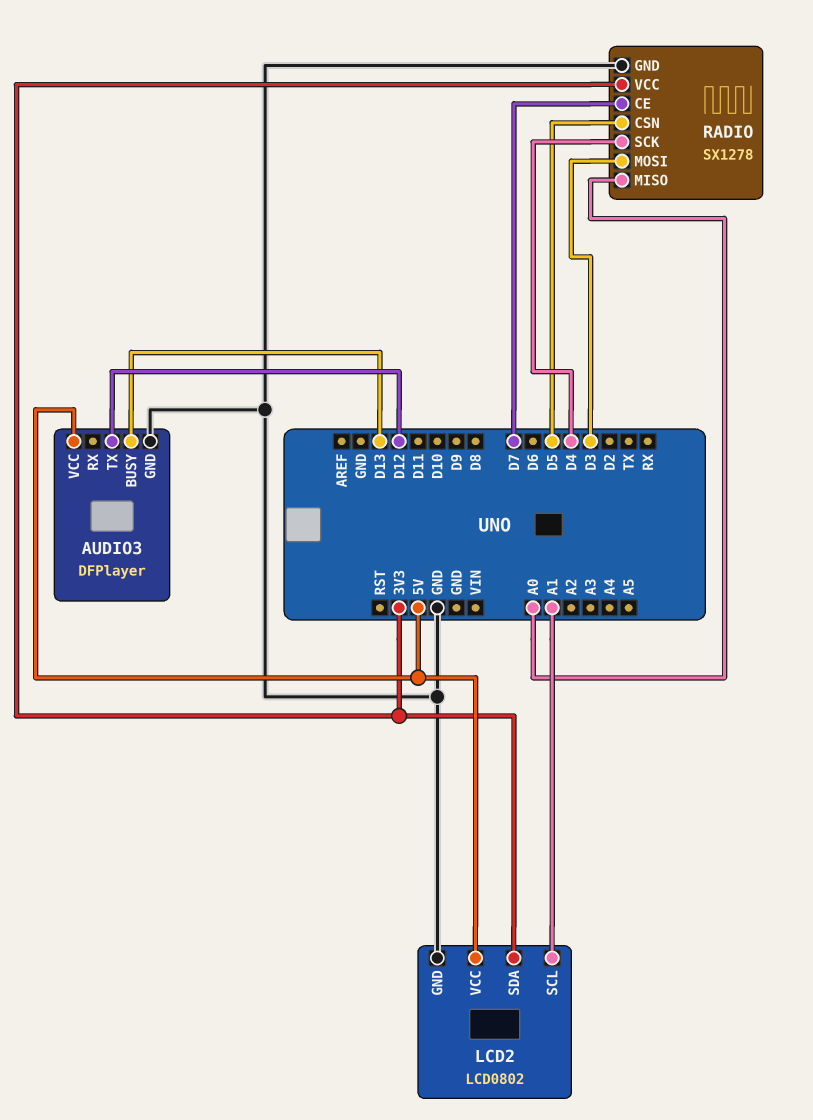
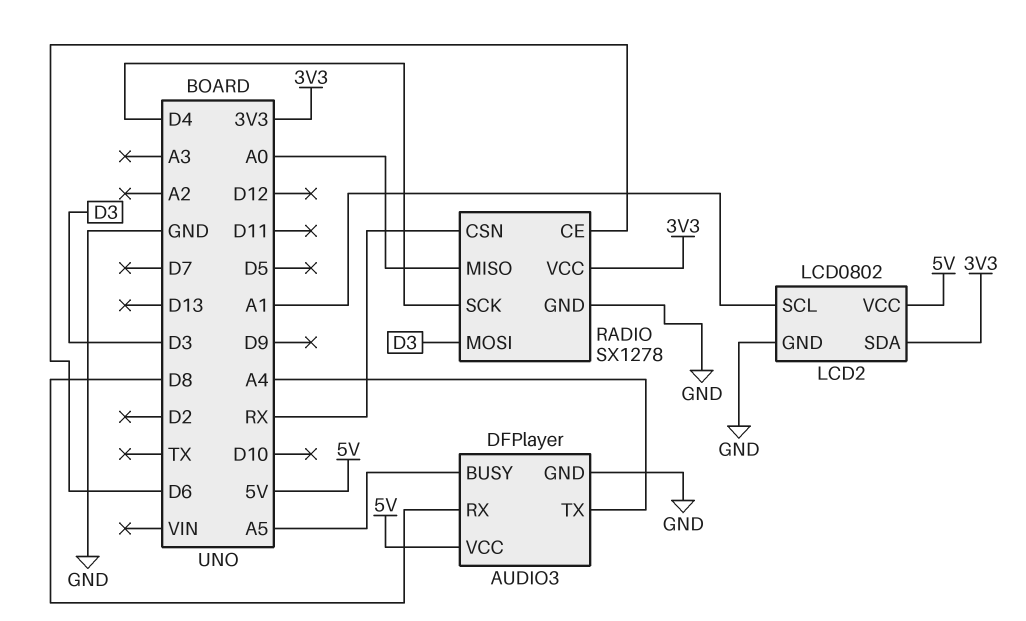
AUDIO3 pin BUSY: D13 -> A5
AUDIO3 pin RX: none -> D8
AUDIO3 pin TX: D12 -> A4
RADIO pin CE: D7 -> D6
RADIO pin CSN: D5 -> RX

